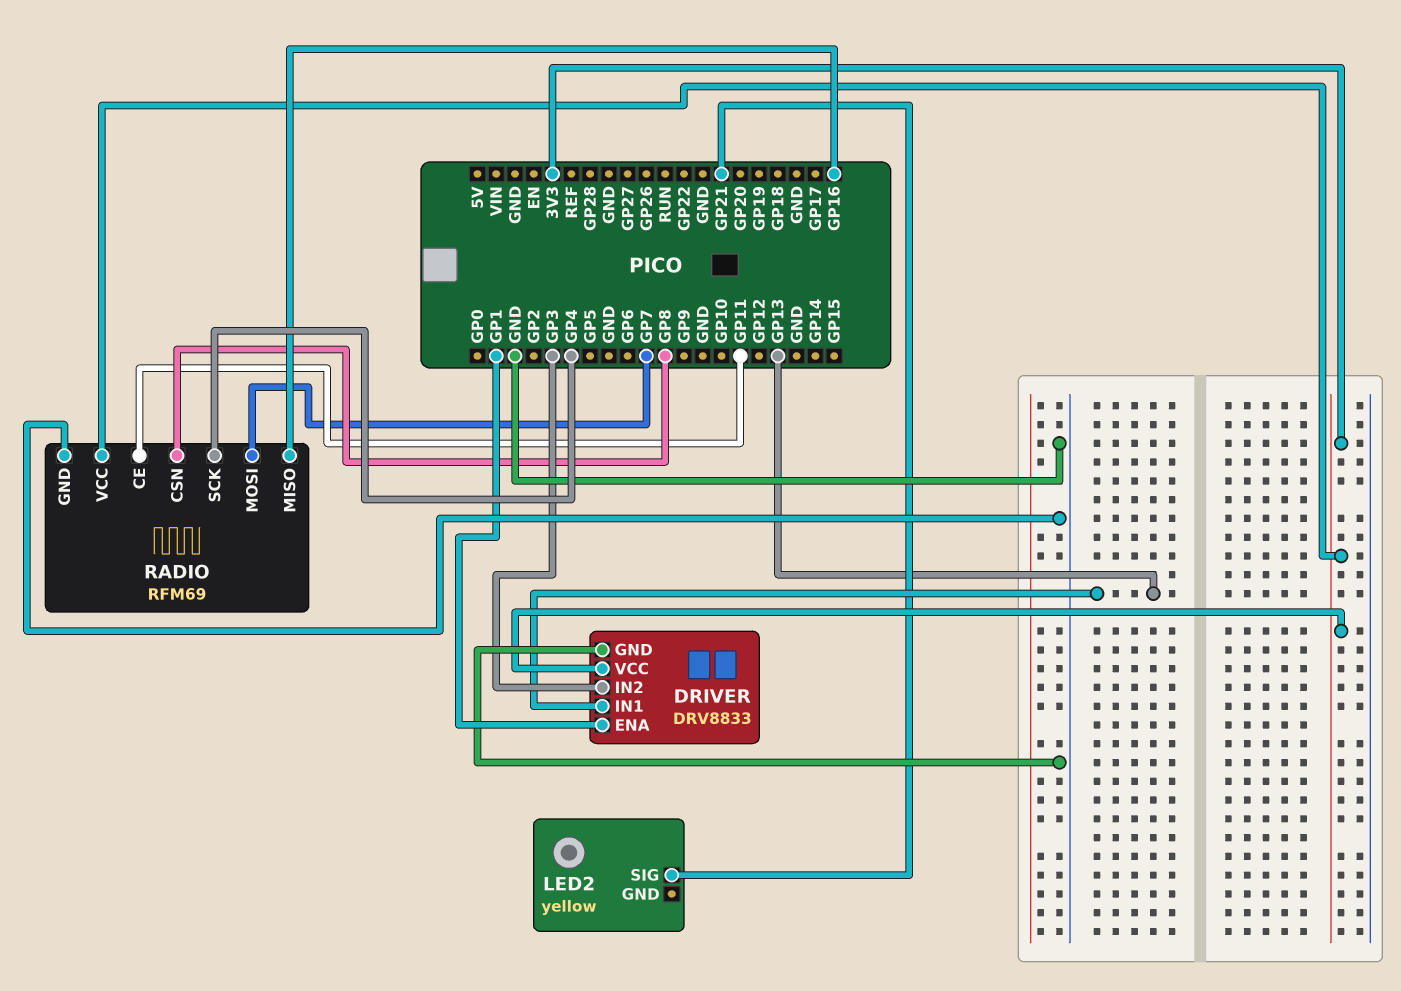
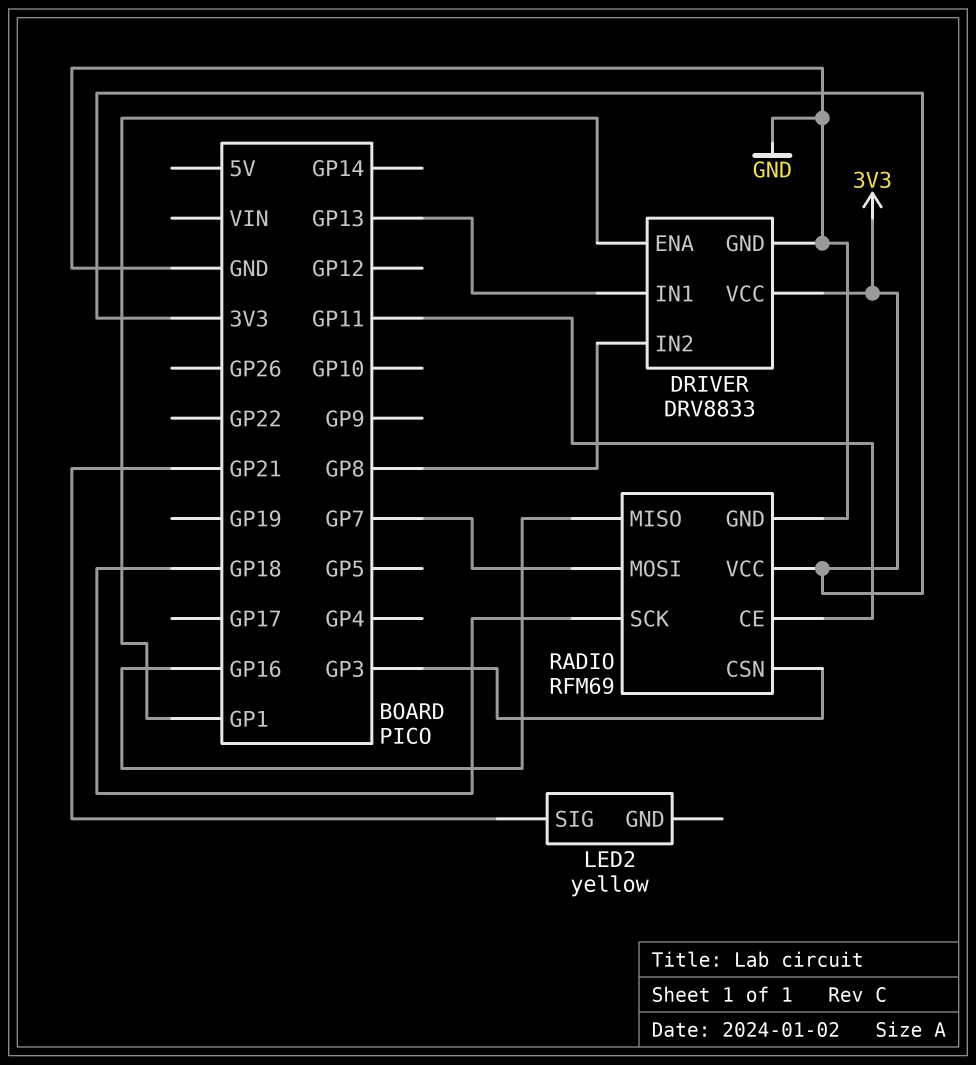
DRIVER pin IN2: GP3 -> GP8
RADIO pin CSN: GP8 -> GP3
RADIO pin SCK: GP4 -> GP18

